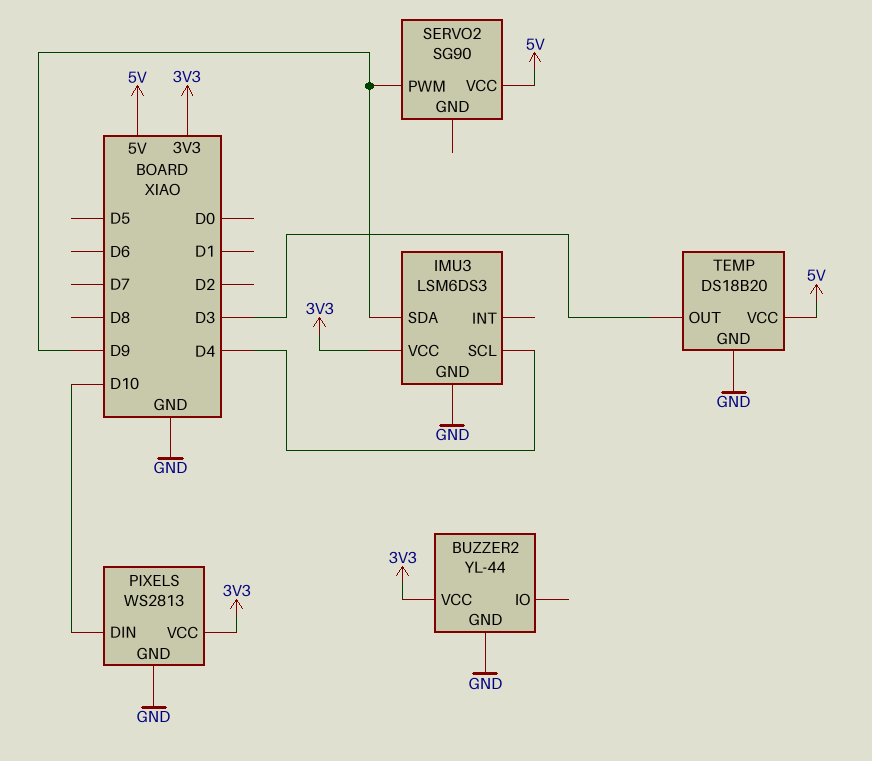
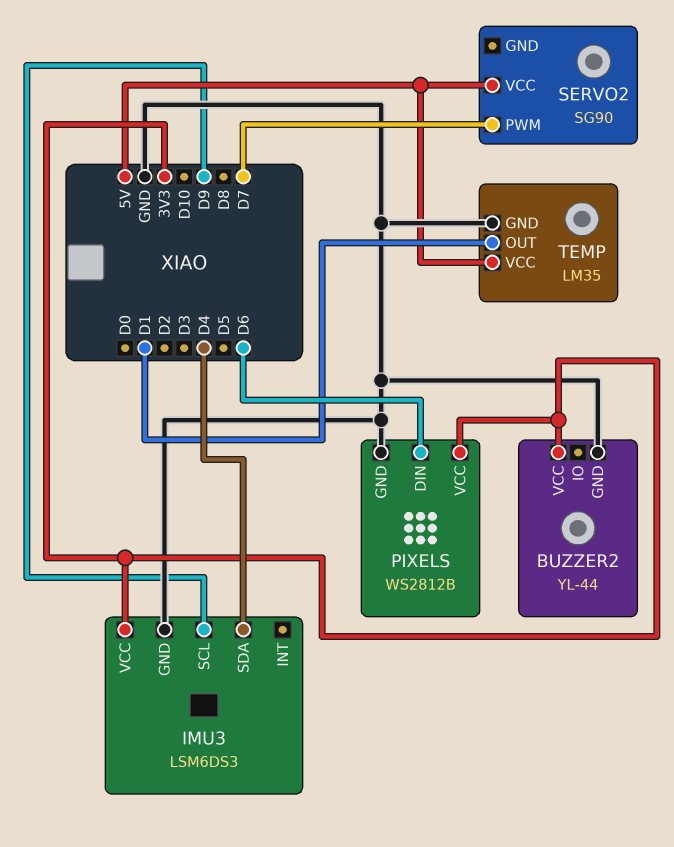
IMU3 pin SCL: D4 -> D9
IMU3 pin SDA: D9 -> D4
PIXELS: WS2813 -> WS2812B
PIXELS pin DIN: D10 -> D6
SERVO2 pin PWM: D9 -> D7
TEMP: DS18B20 -> LM35
TEMP pin OUT: D3 -> D1

